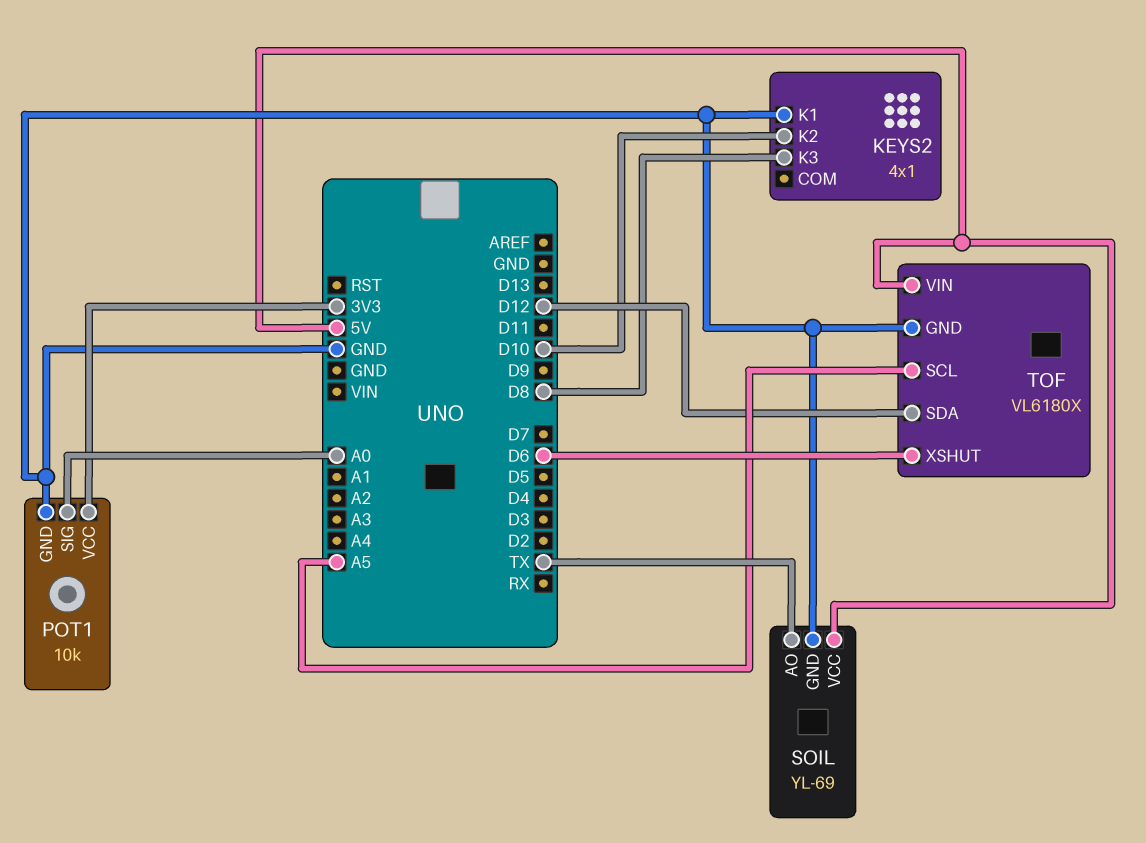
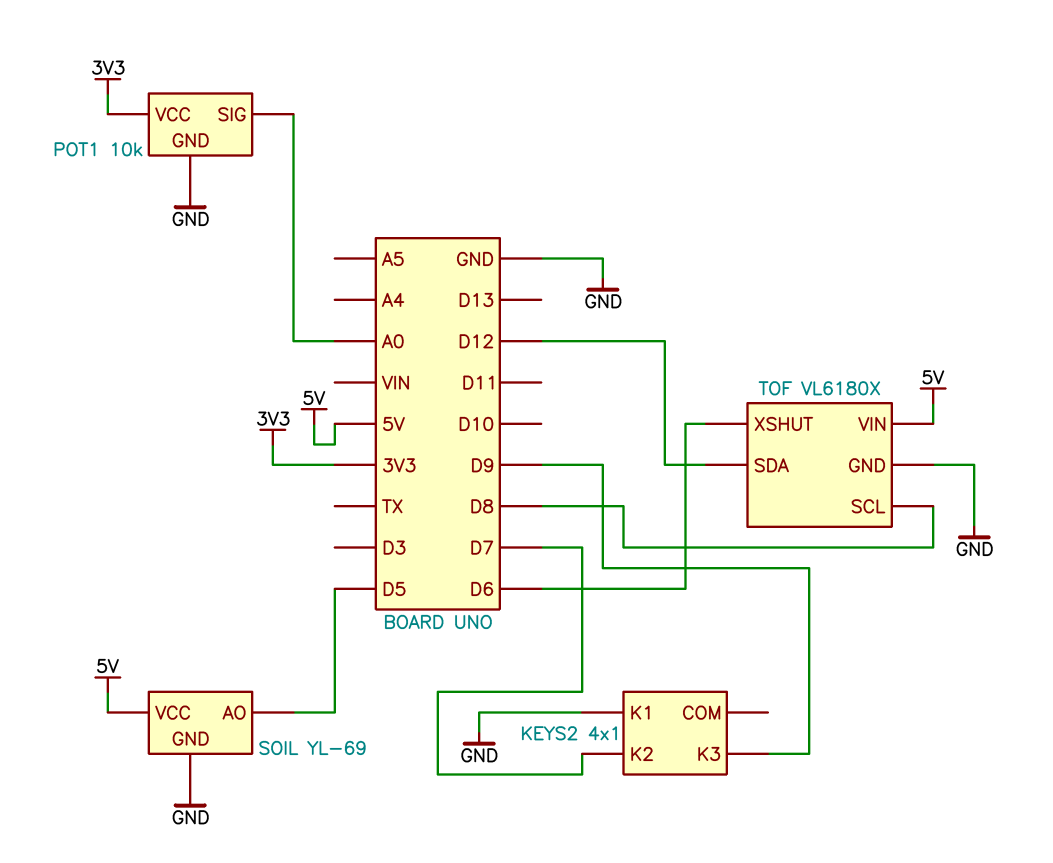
KEYS2 pin K2: D10 -> D7
KEYS2 pin K3: D8 -> D9
SOIL pin AO: TX -> D5
TOF pin SCL: A5 -> D8

